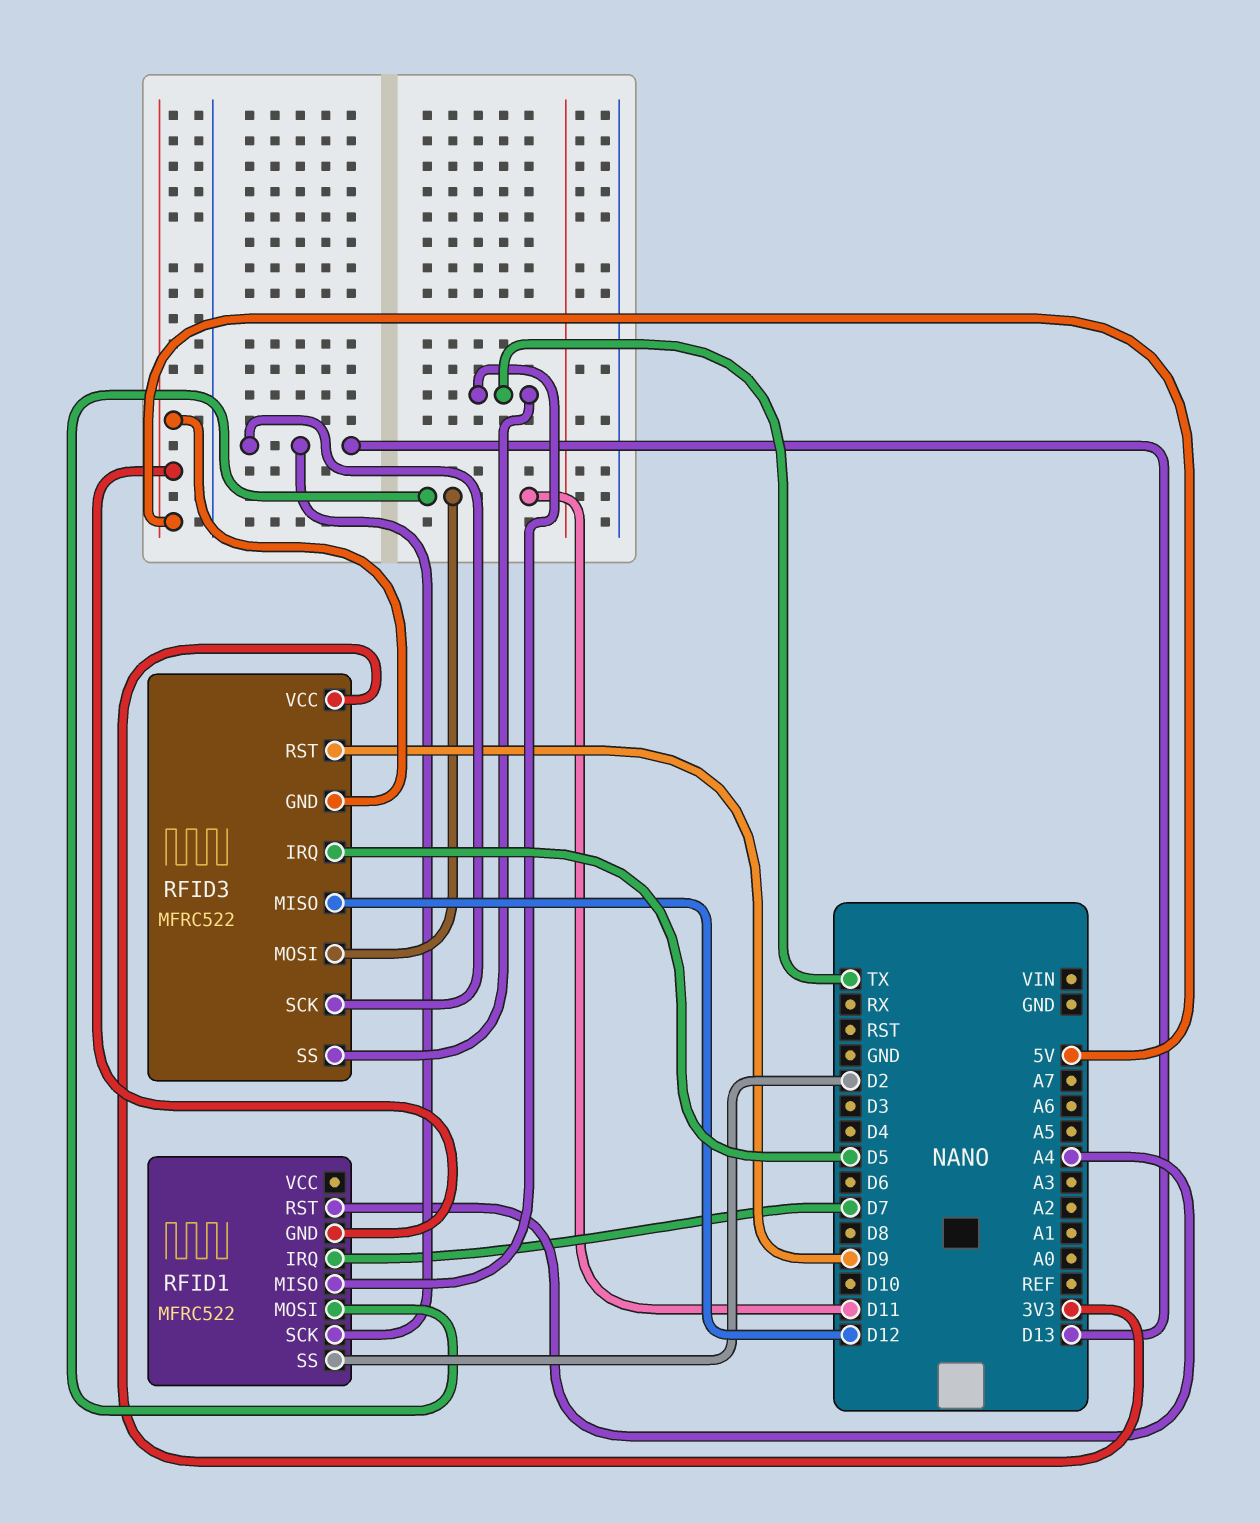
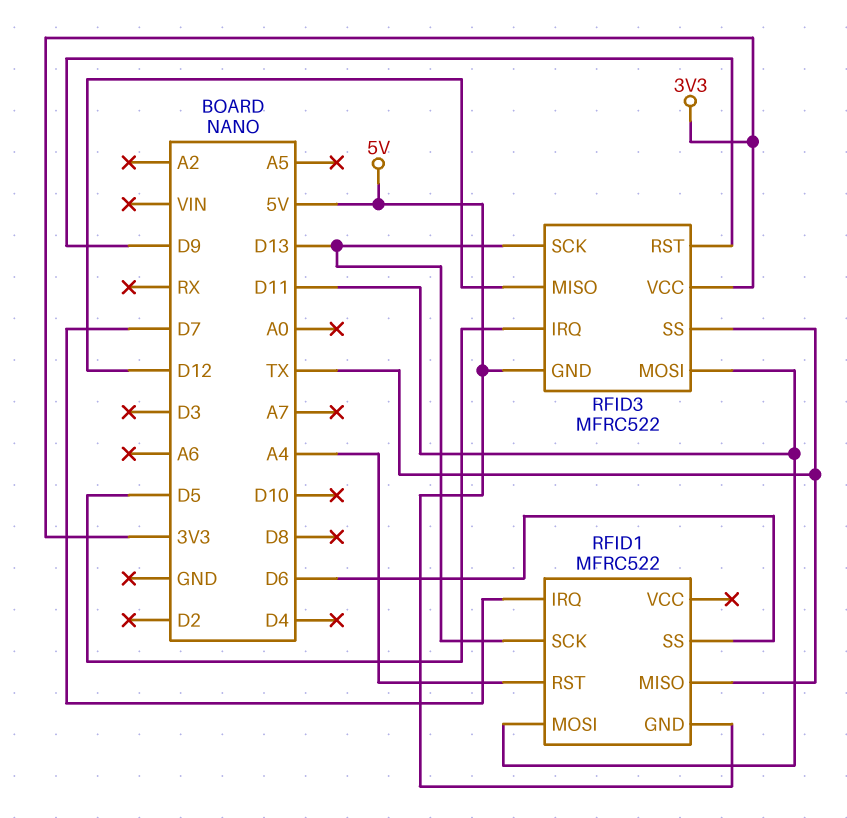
RFID1 pin SS: D2 -> D6

